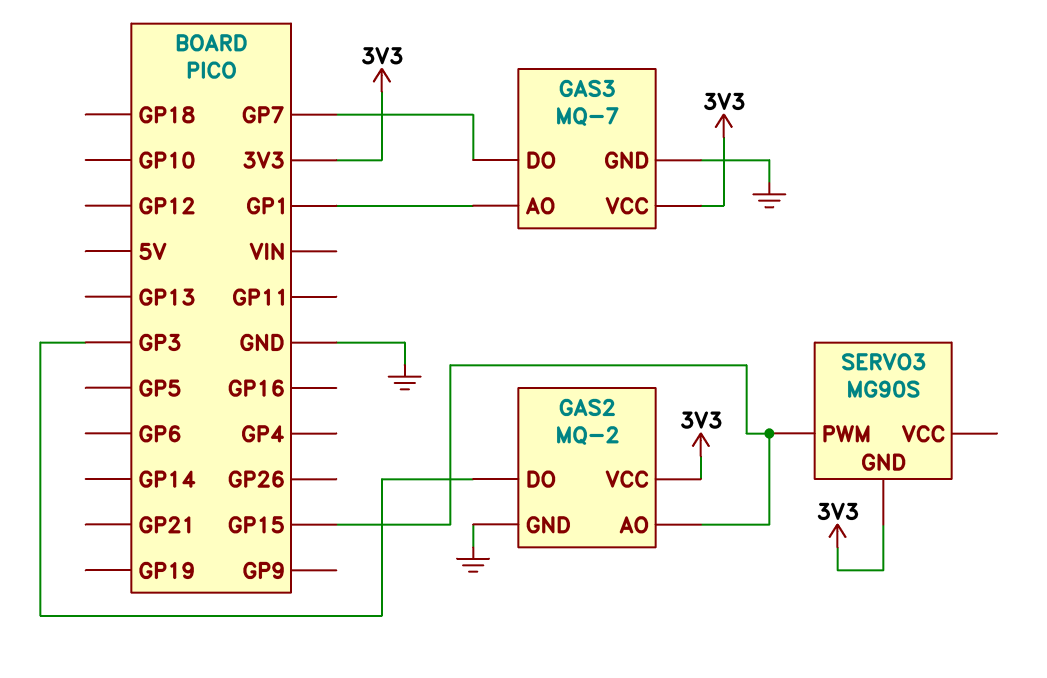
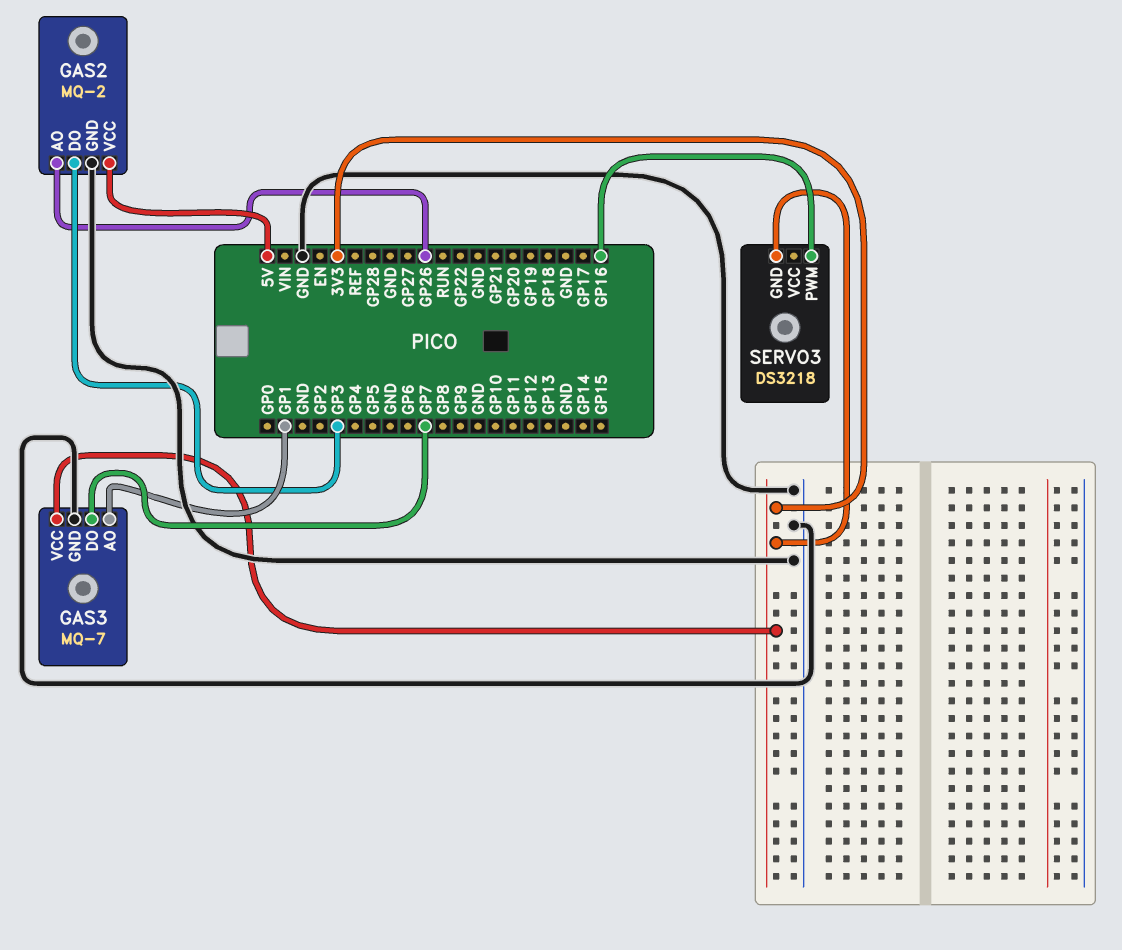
GAS2 pin AO: GP15 -> GP26
GAS2 pin VCC: 3V3 -> 5V
SERVO3: MG90S -> DS3218
SERVO3 pin PWM: GP15 -> GP16

